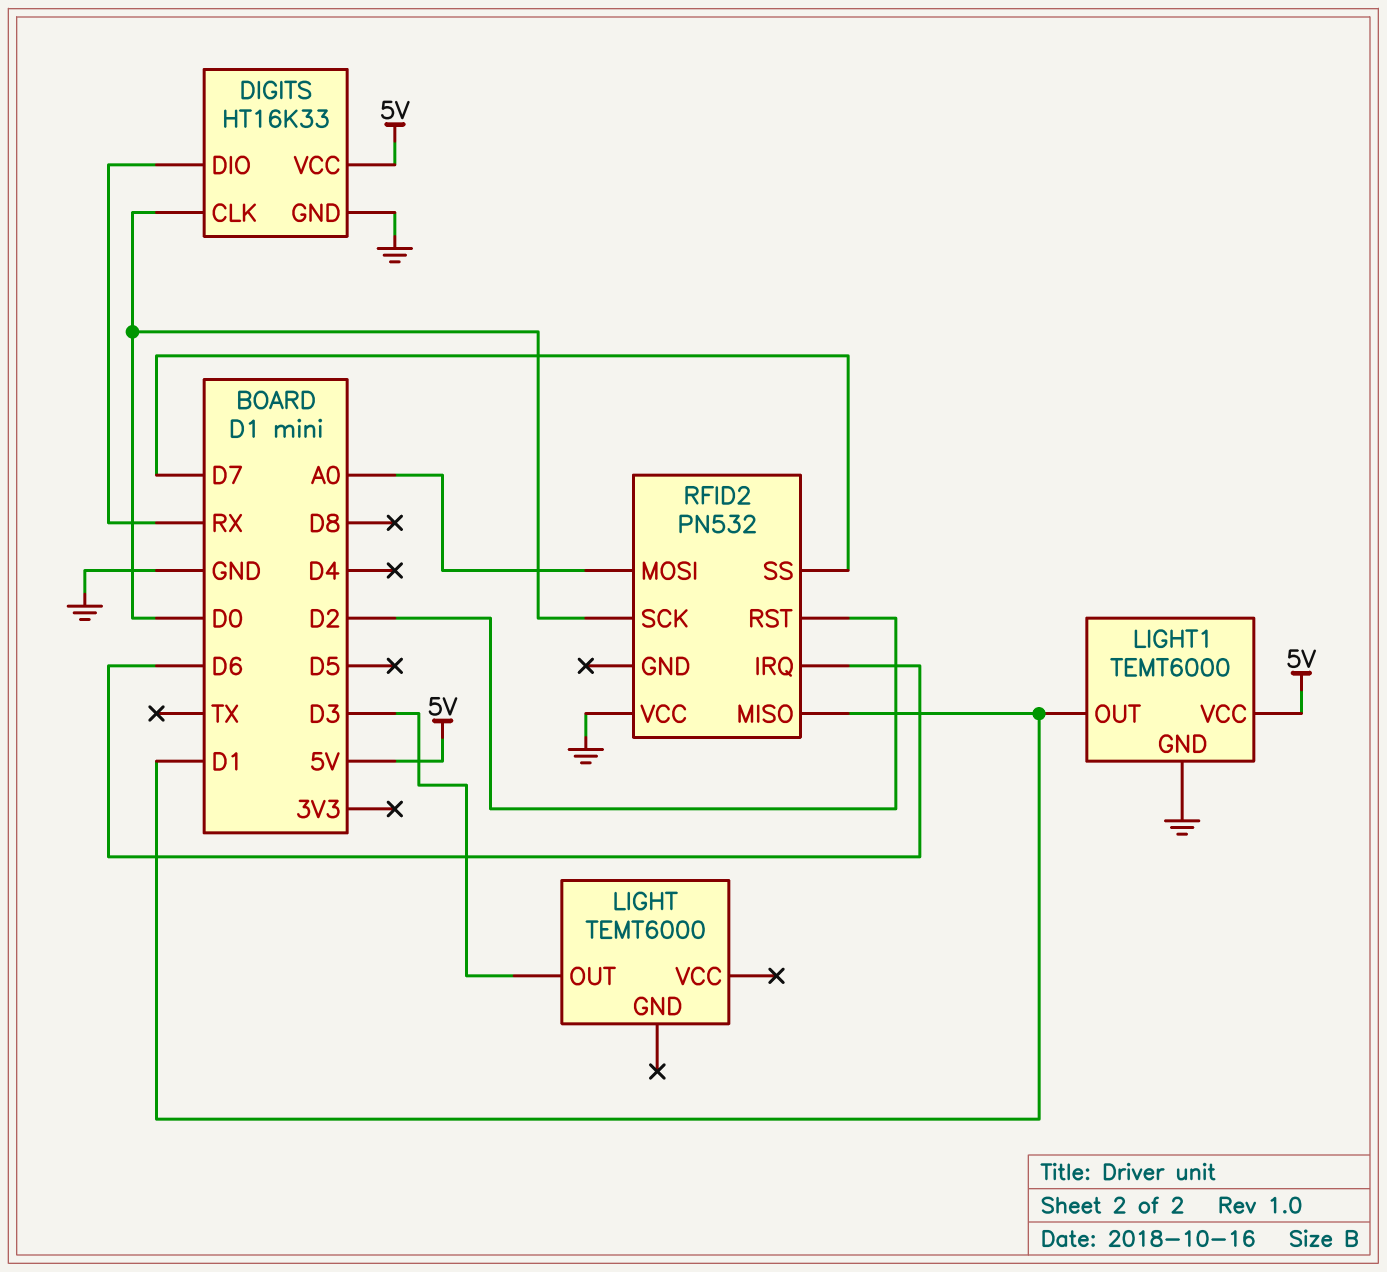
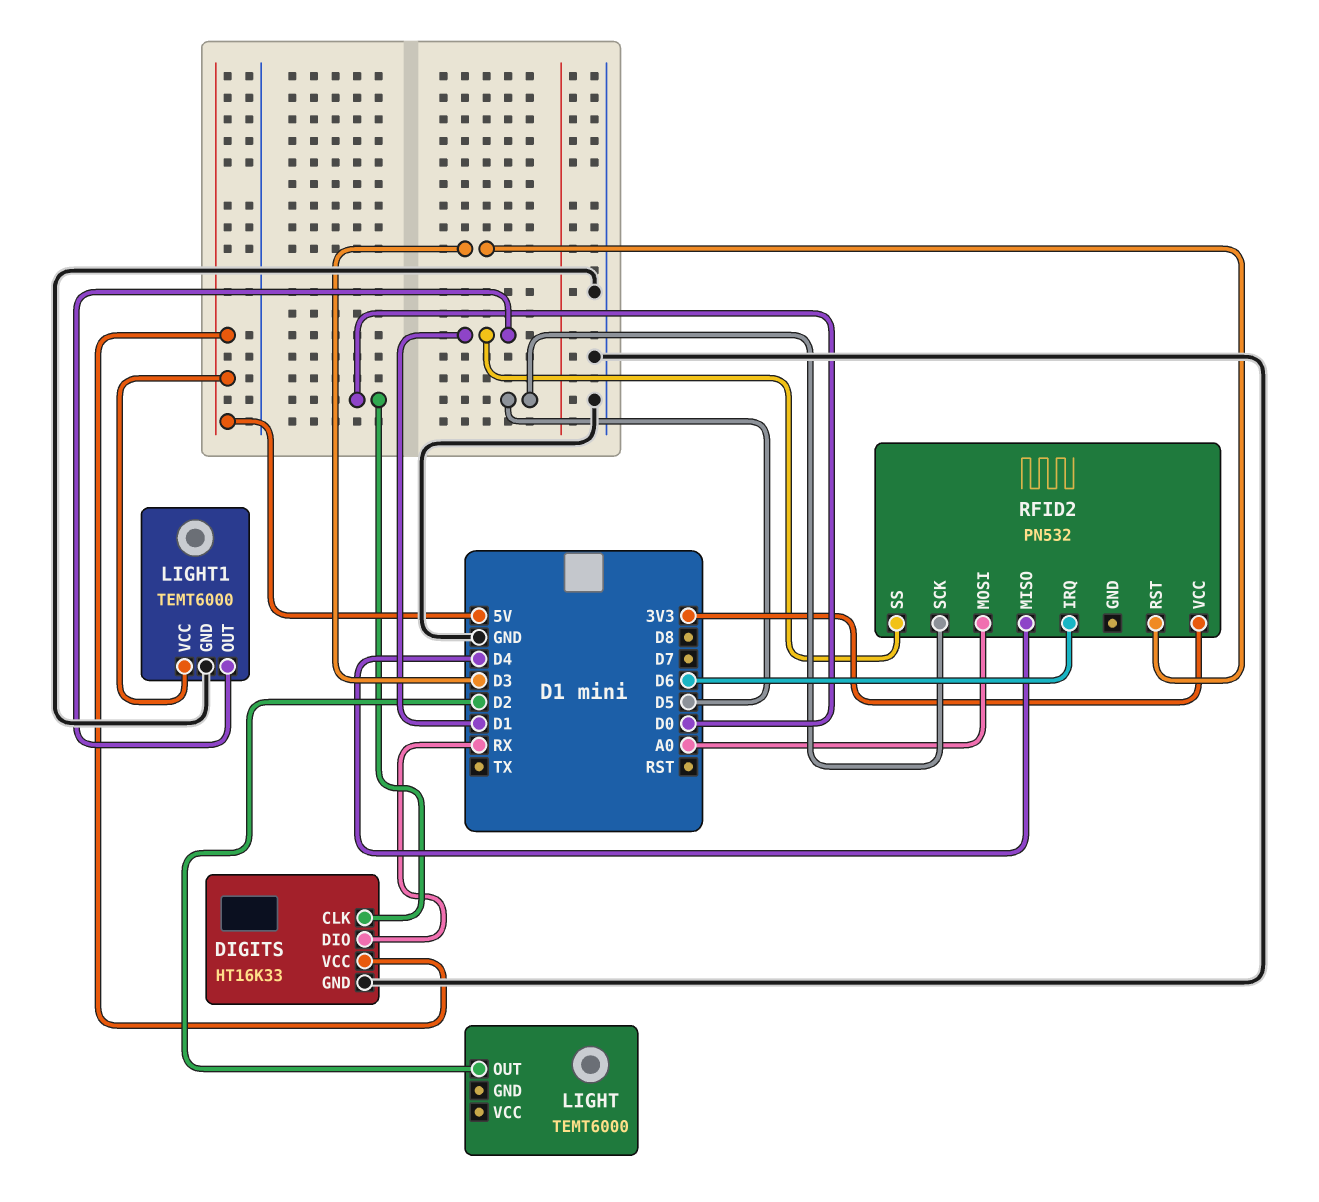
LIGHT pin OUT: D3 -> D2
RFID2 pin MISO: D1 -> D4
RFID2 pin RST: D2 -> D3
RFID2 pin SCK: D0 -> D5
RFID2 pin SS: D7 -> D1
RFID2 pin VCC: GND -> 3V3

